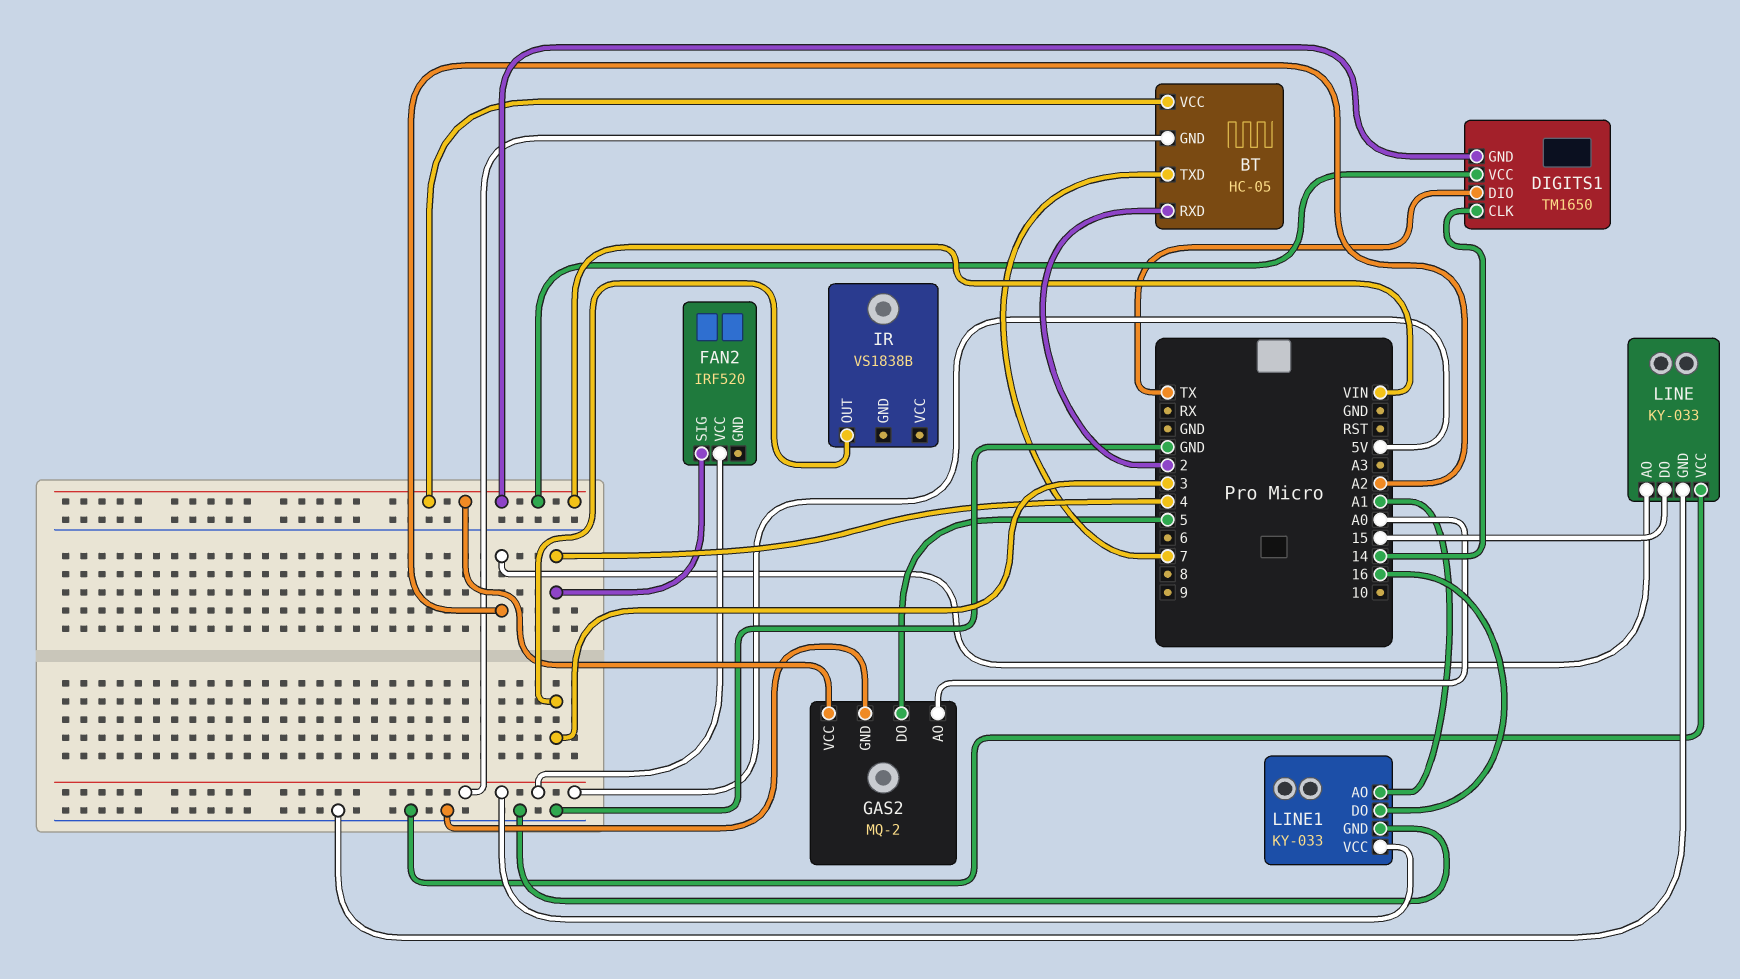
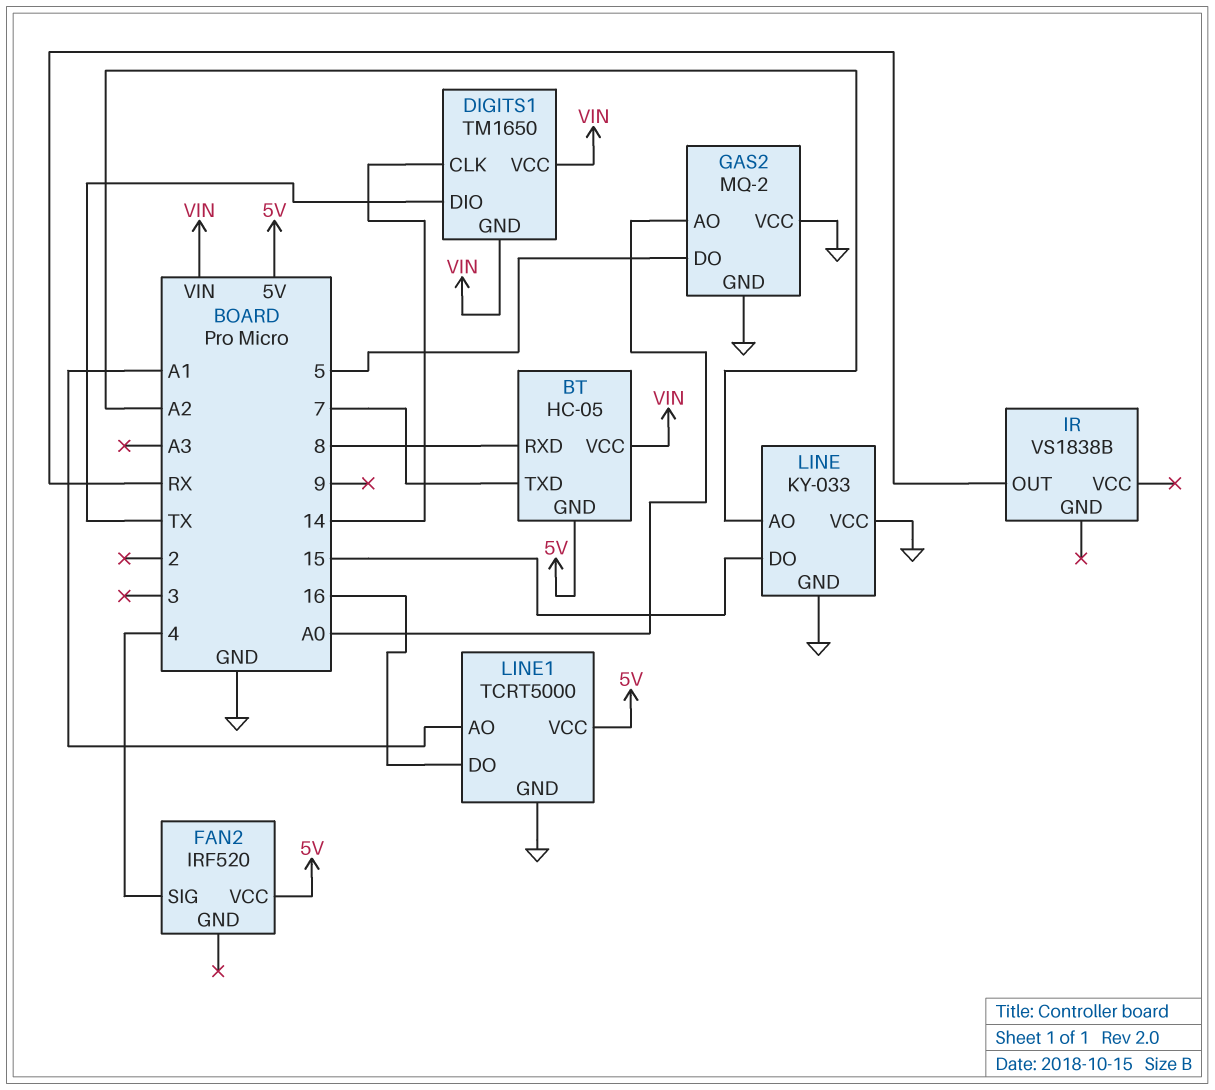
BT pin RXD: 2 -> 8
GAS2 pin VCC: VIN -> GND
IR pin OUT: 3 -> RX
LINE1: KY-033 -> TCRT5000

